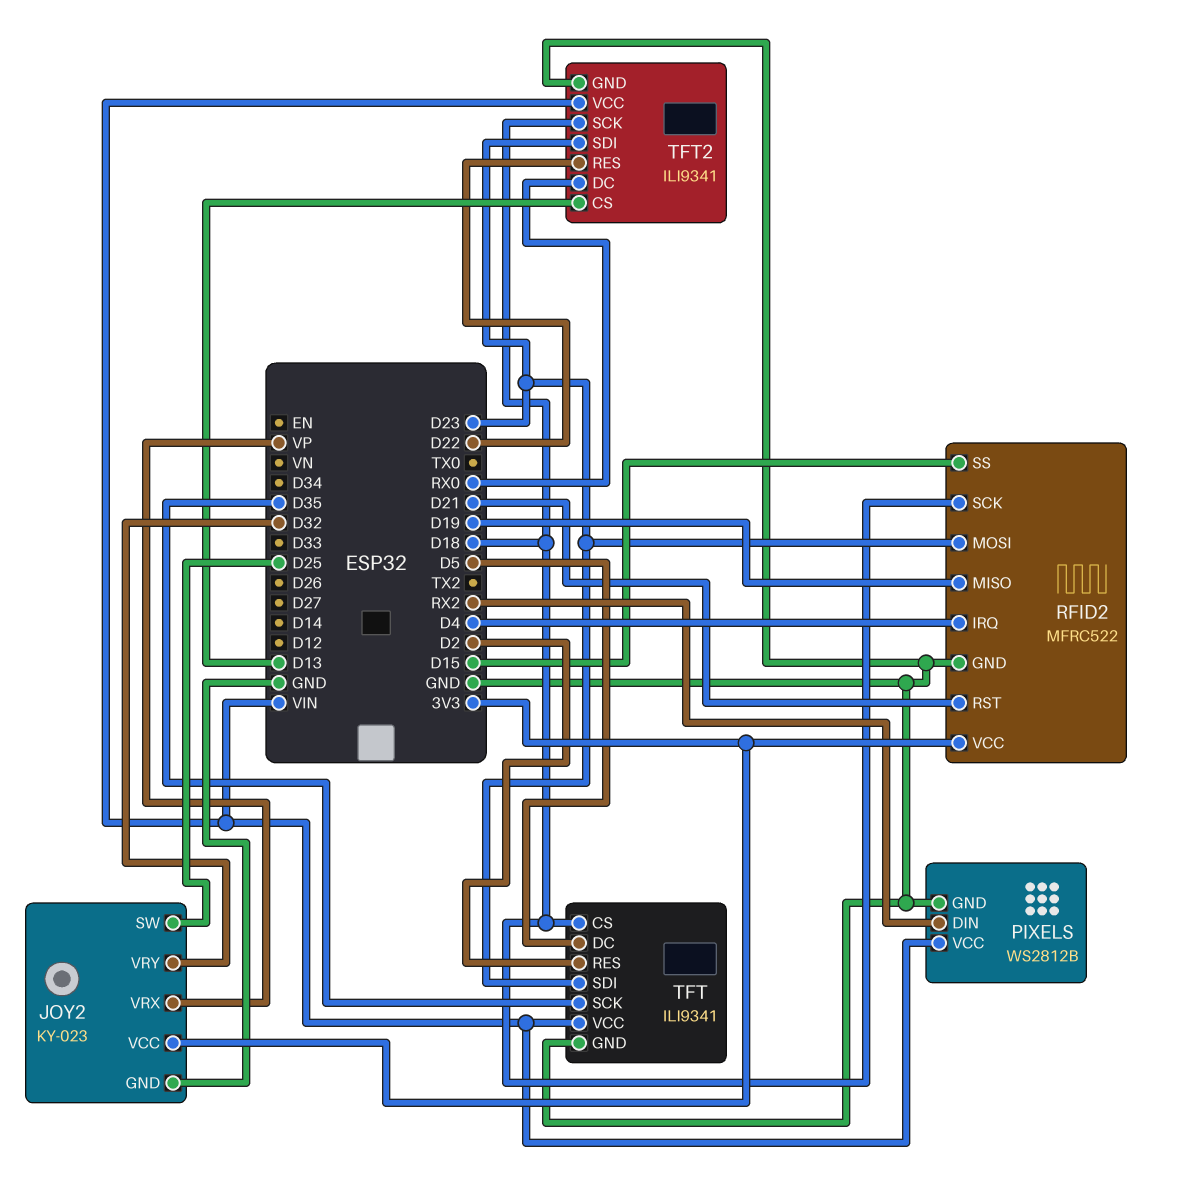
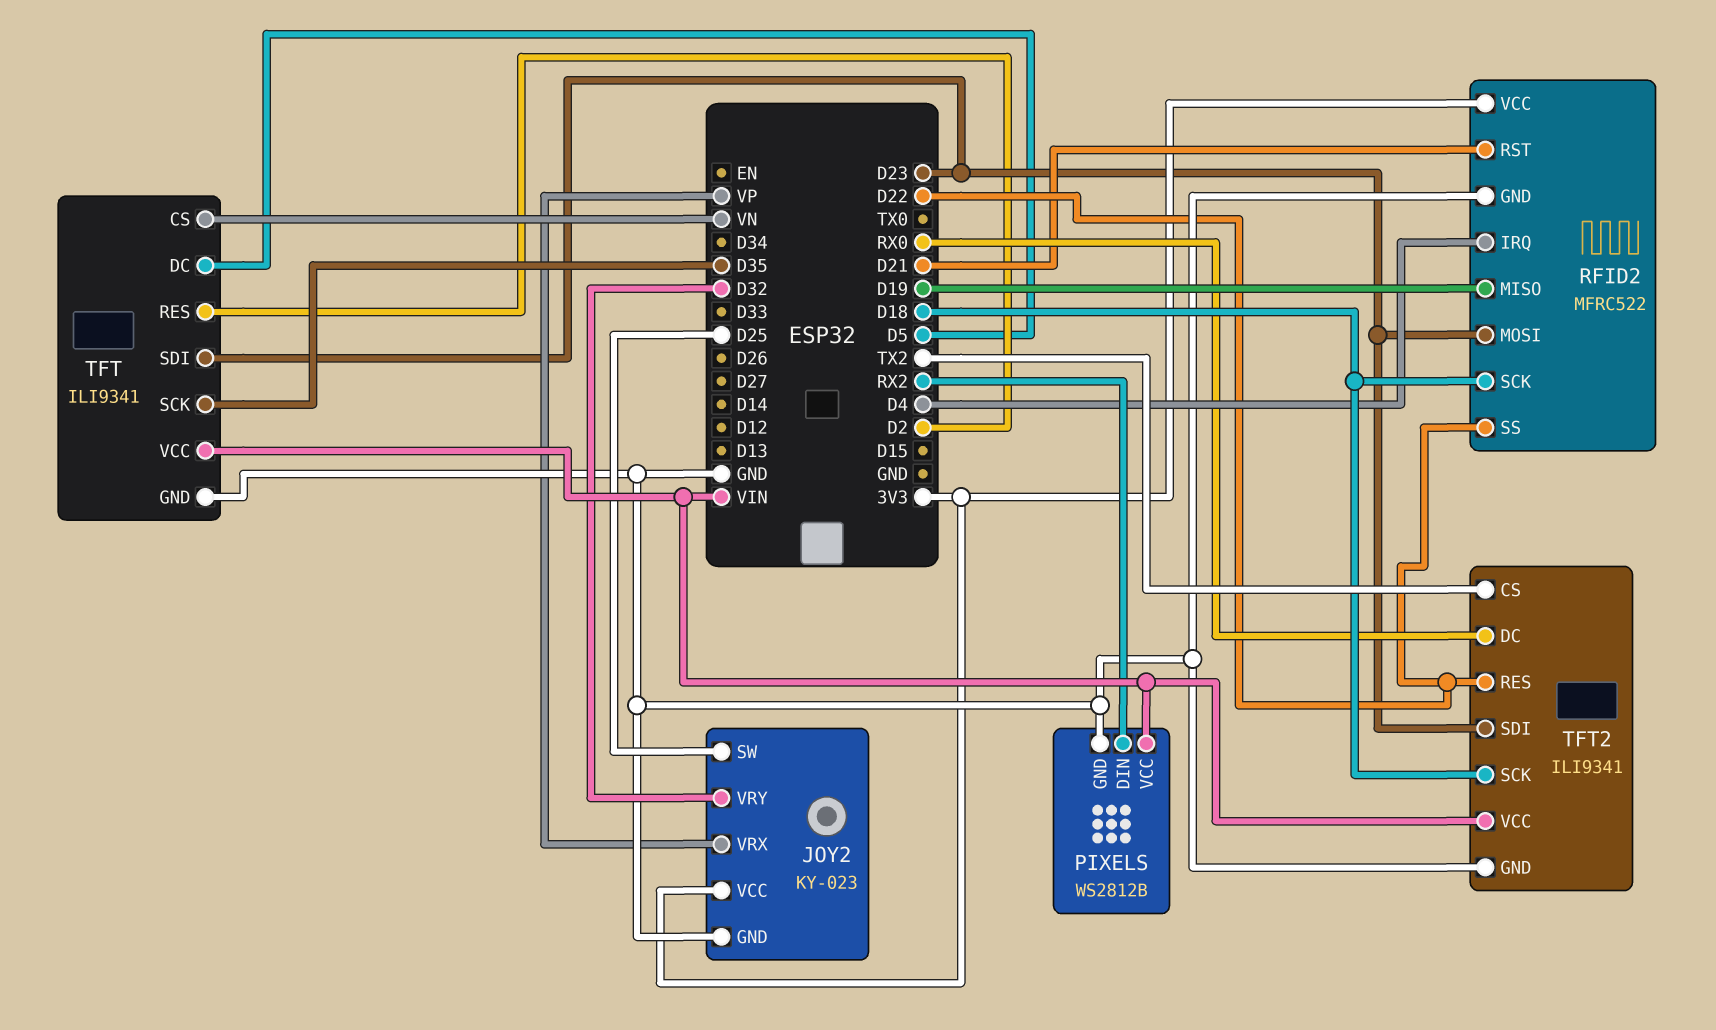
RFID2 pin SS: D15 -> D22
TFT pin CS: D18 -> VN
TFT2 pin CS: D13 -> TX2

